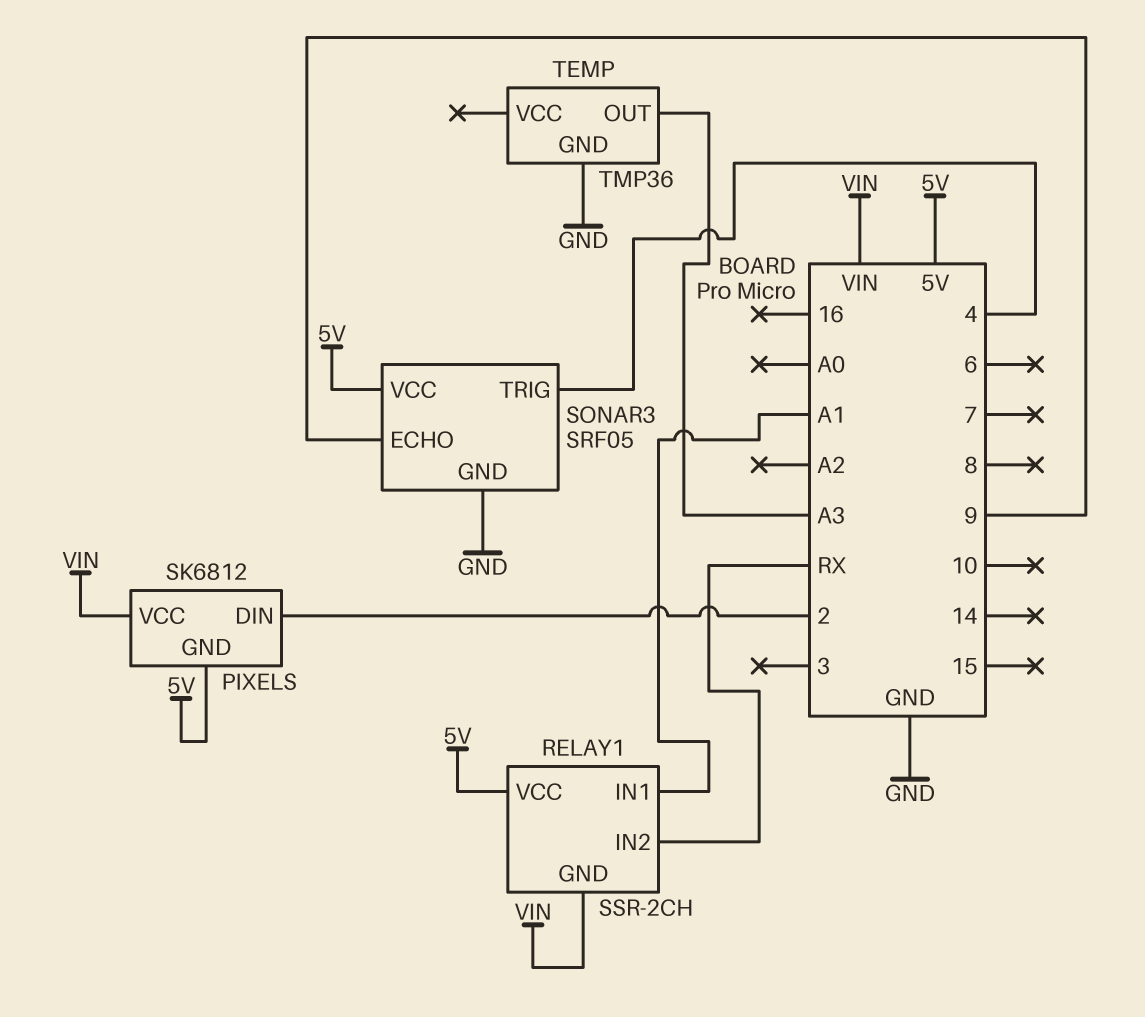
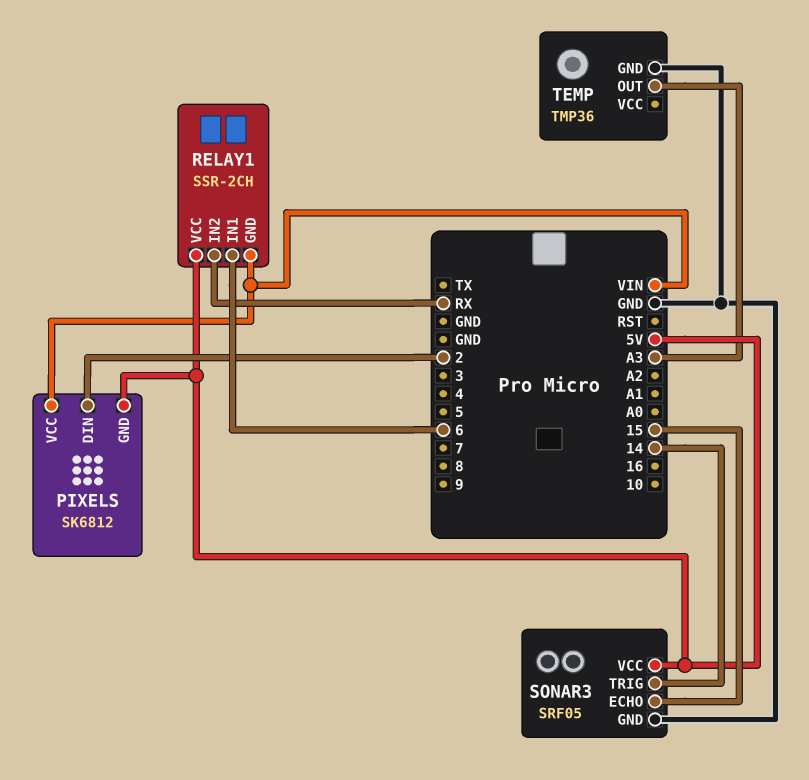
RELAY1 pin IN1: A1 -> 6
SONAR3 pin ECHO: 9 -> 15
SONAR3 pin TRIG: 4 -> 14

